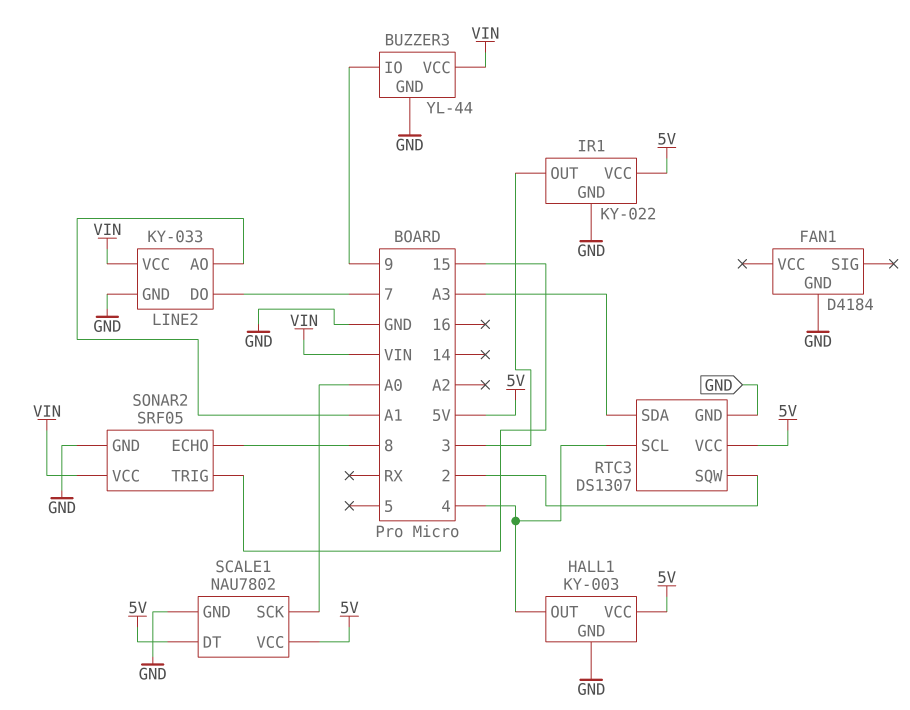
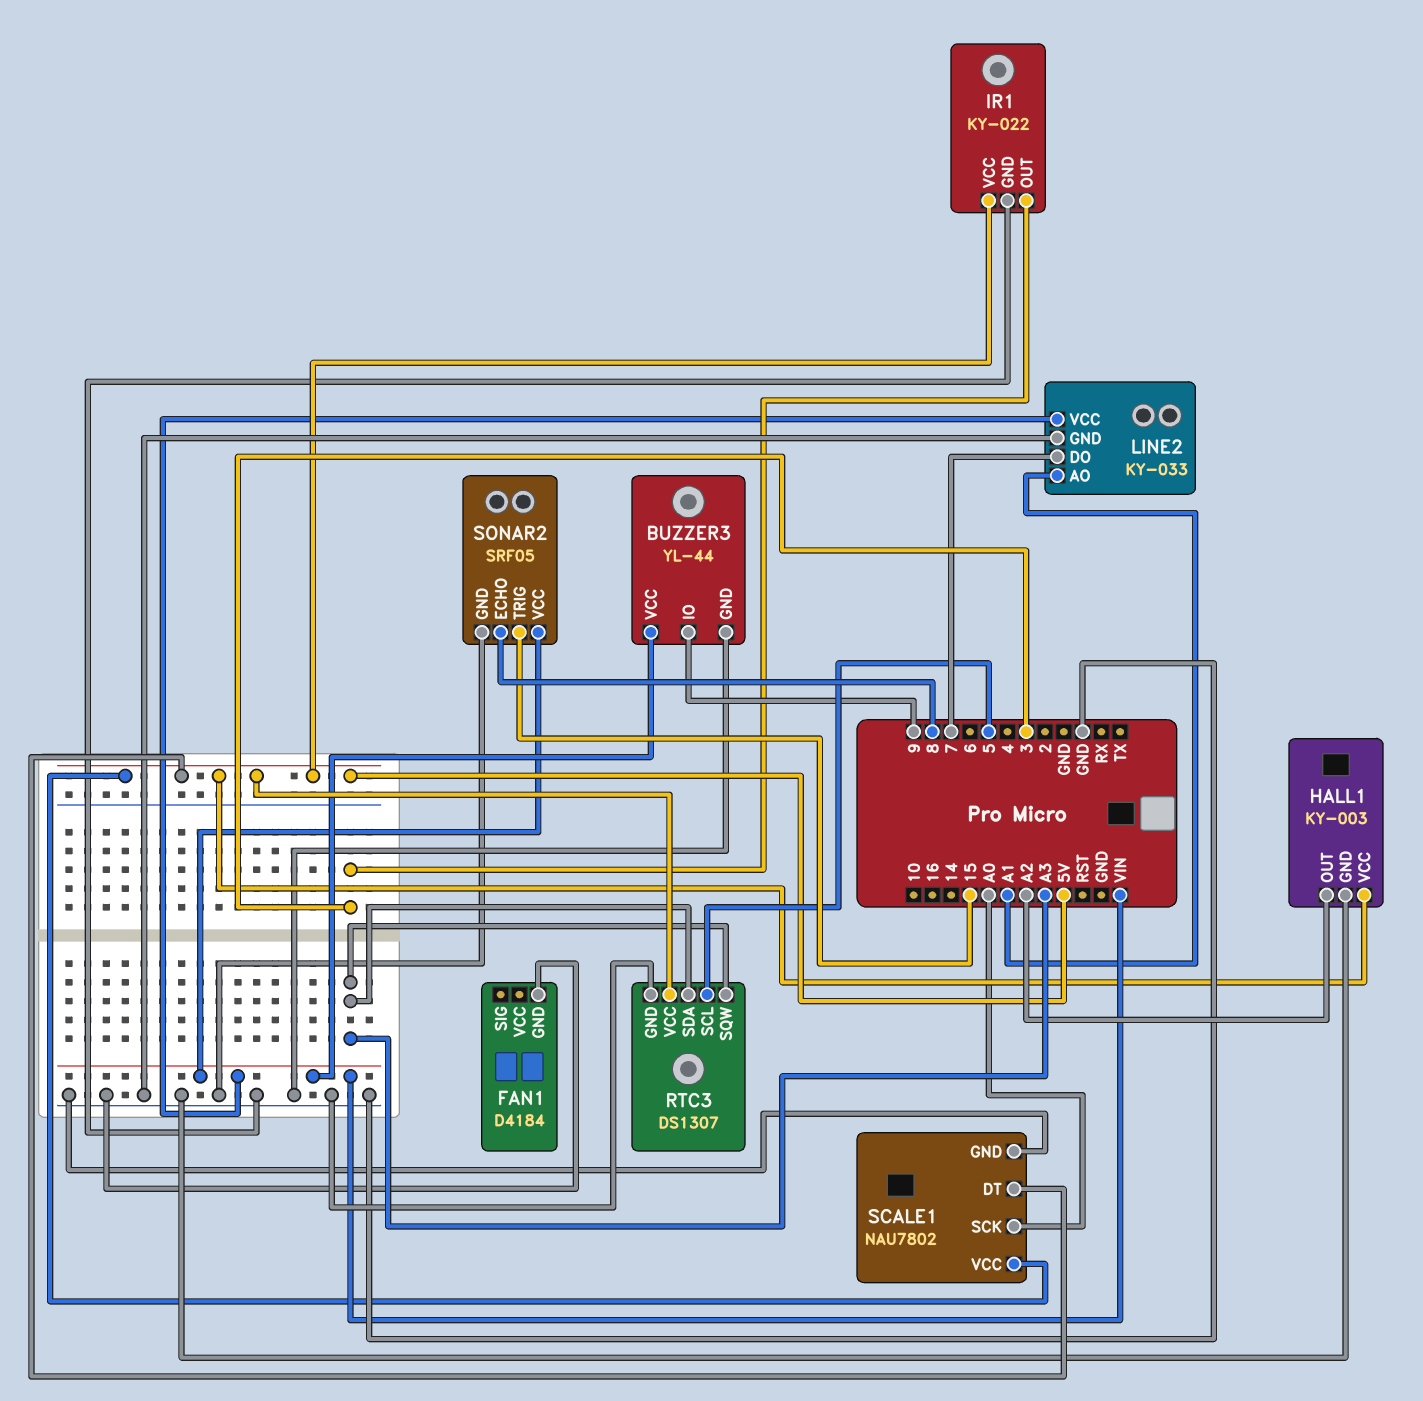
HALL1 pin OUT: 4 -> A2
RTC3 pin SCL: 4 -> 5
RTC3 pin SQW: 2 -> A3

